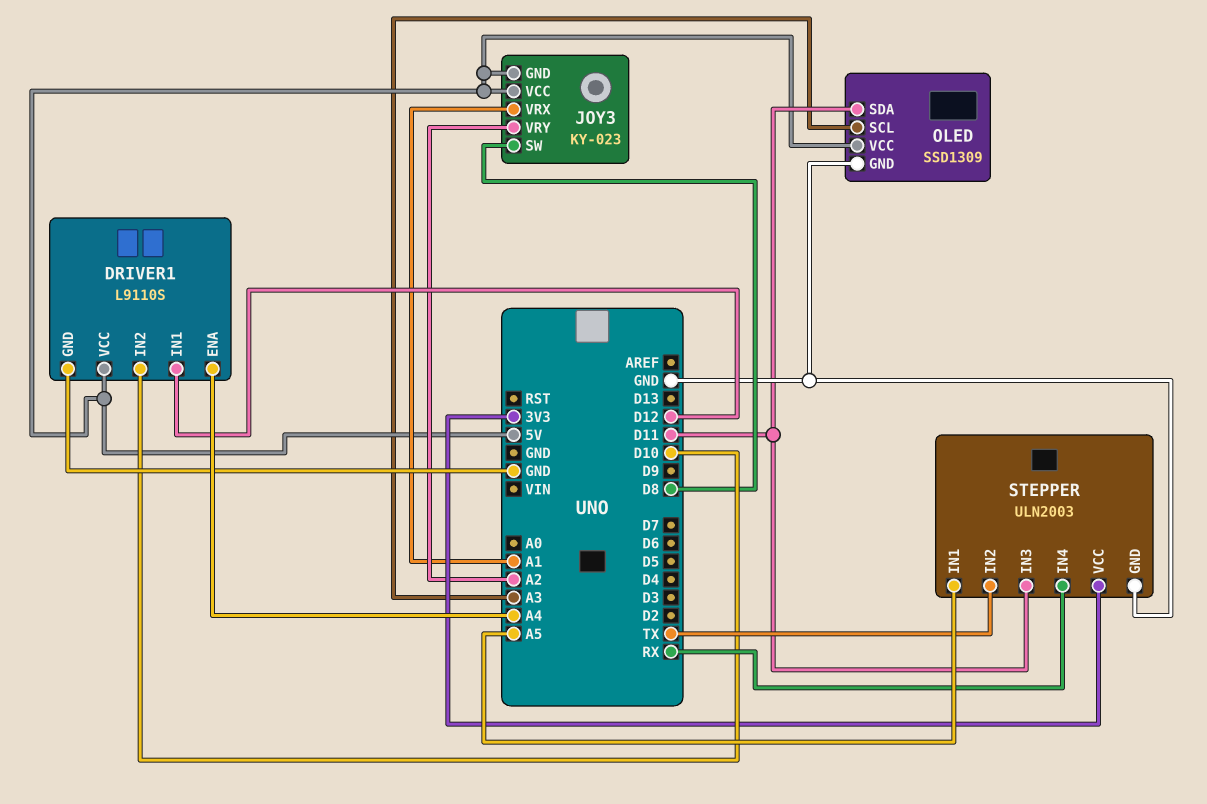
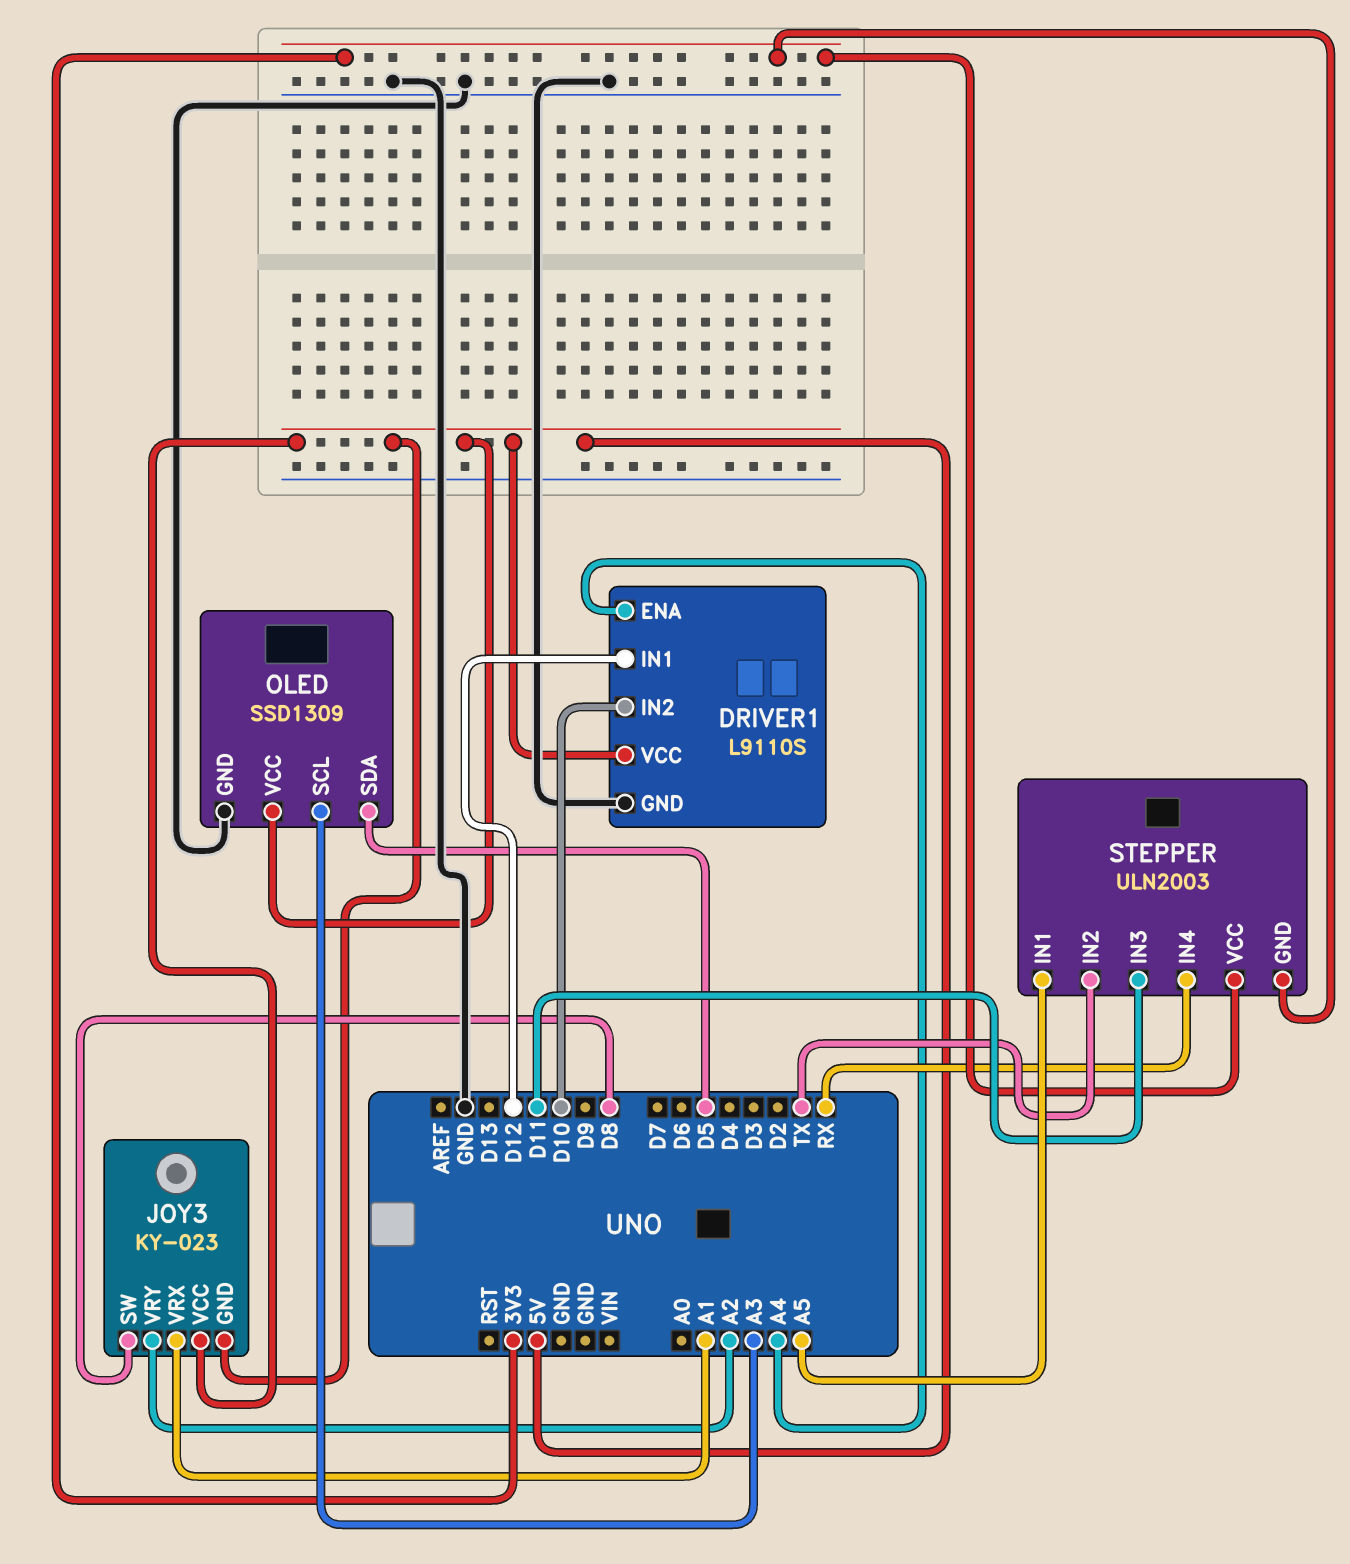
OLED pin SDA: D11 -> D5
STEPPER pin GND: GND -> 3V3

